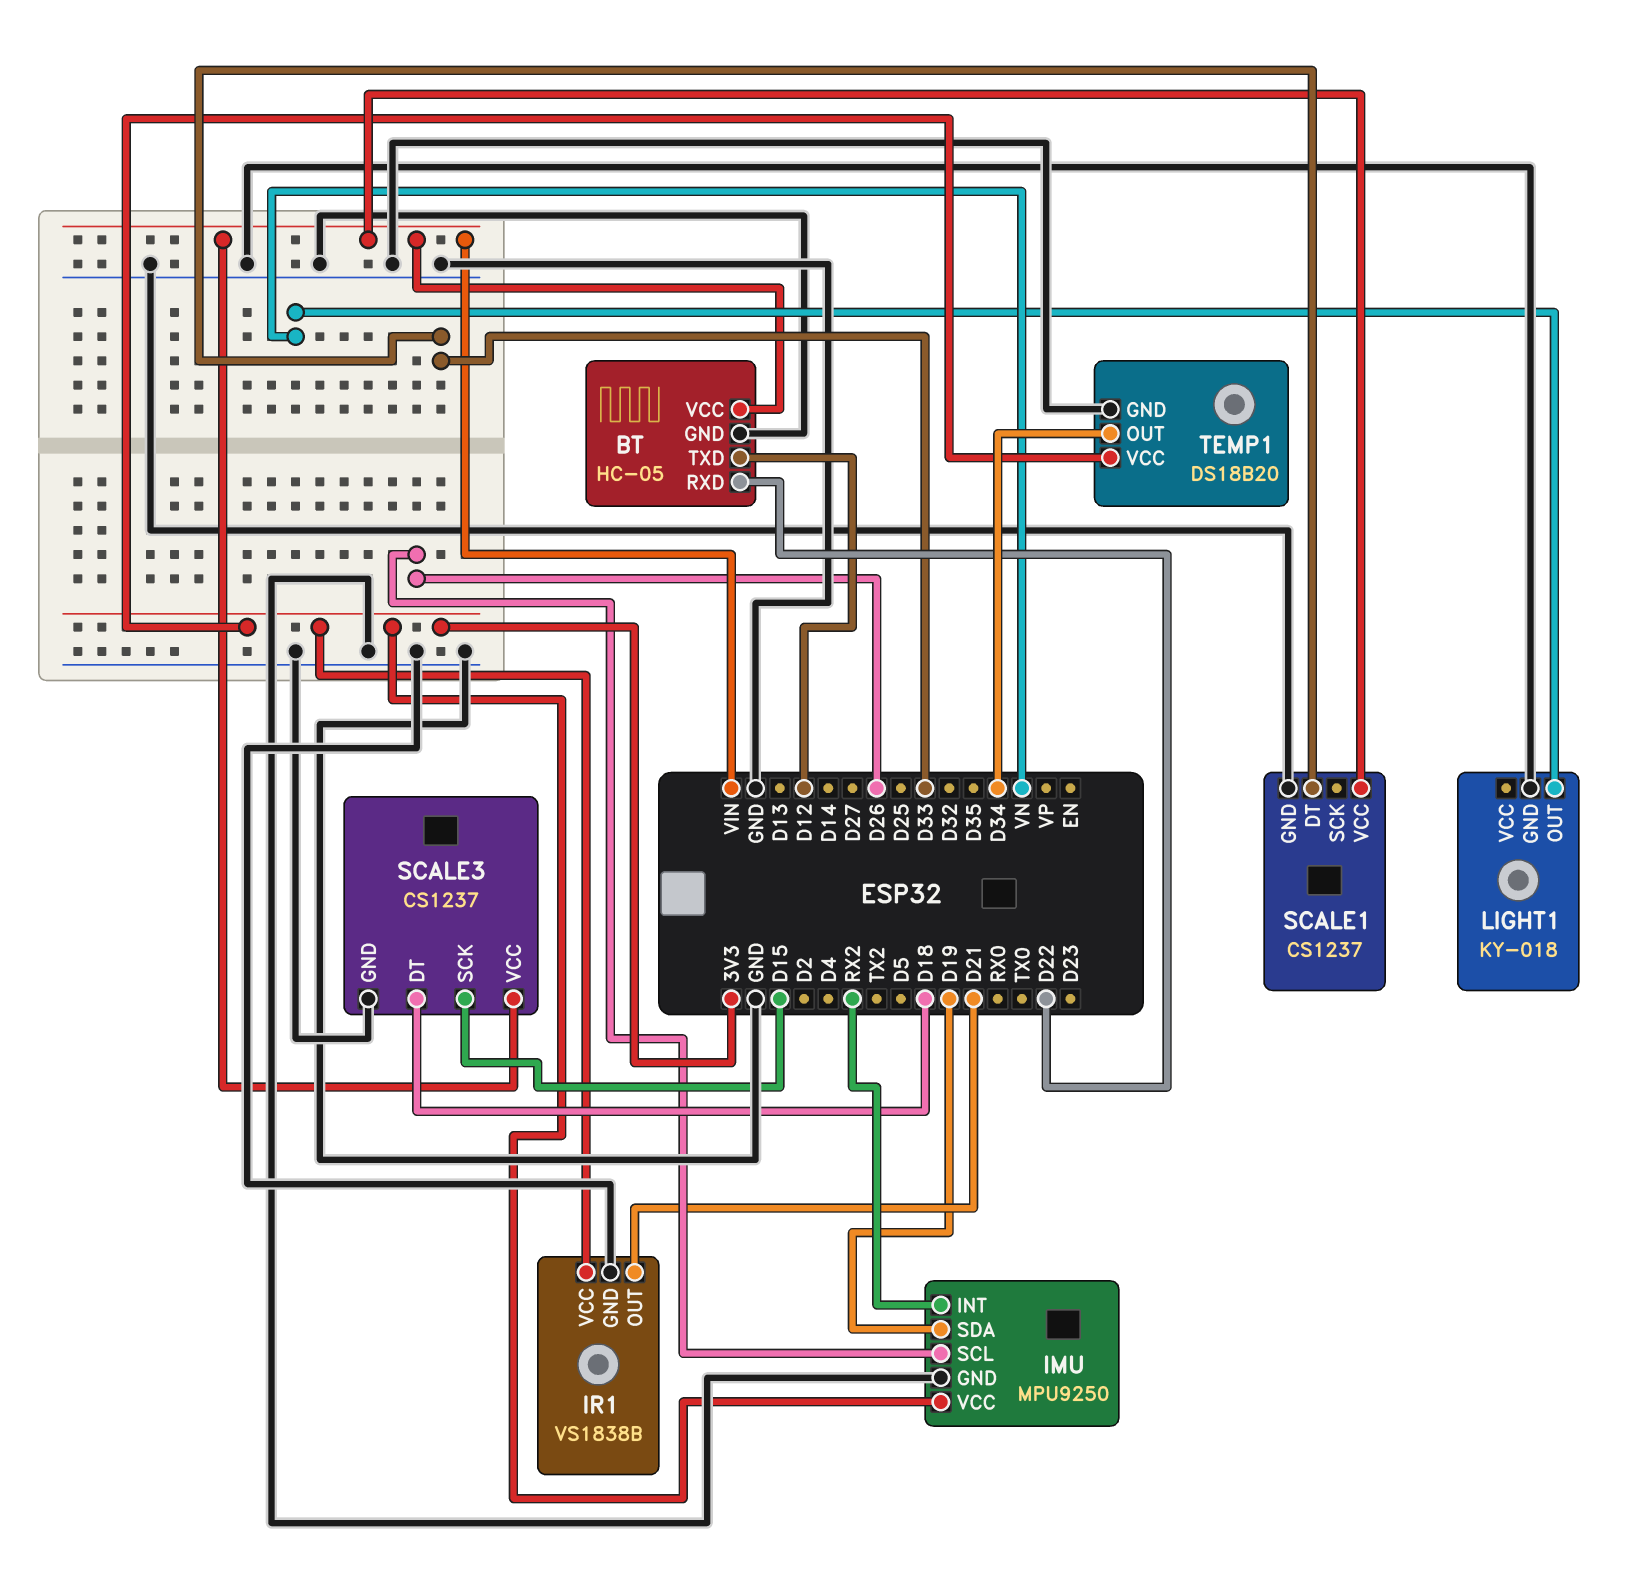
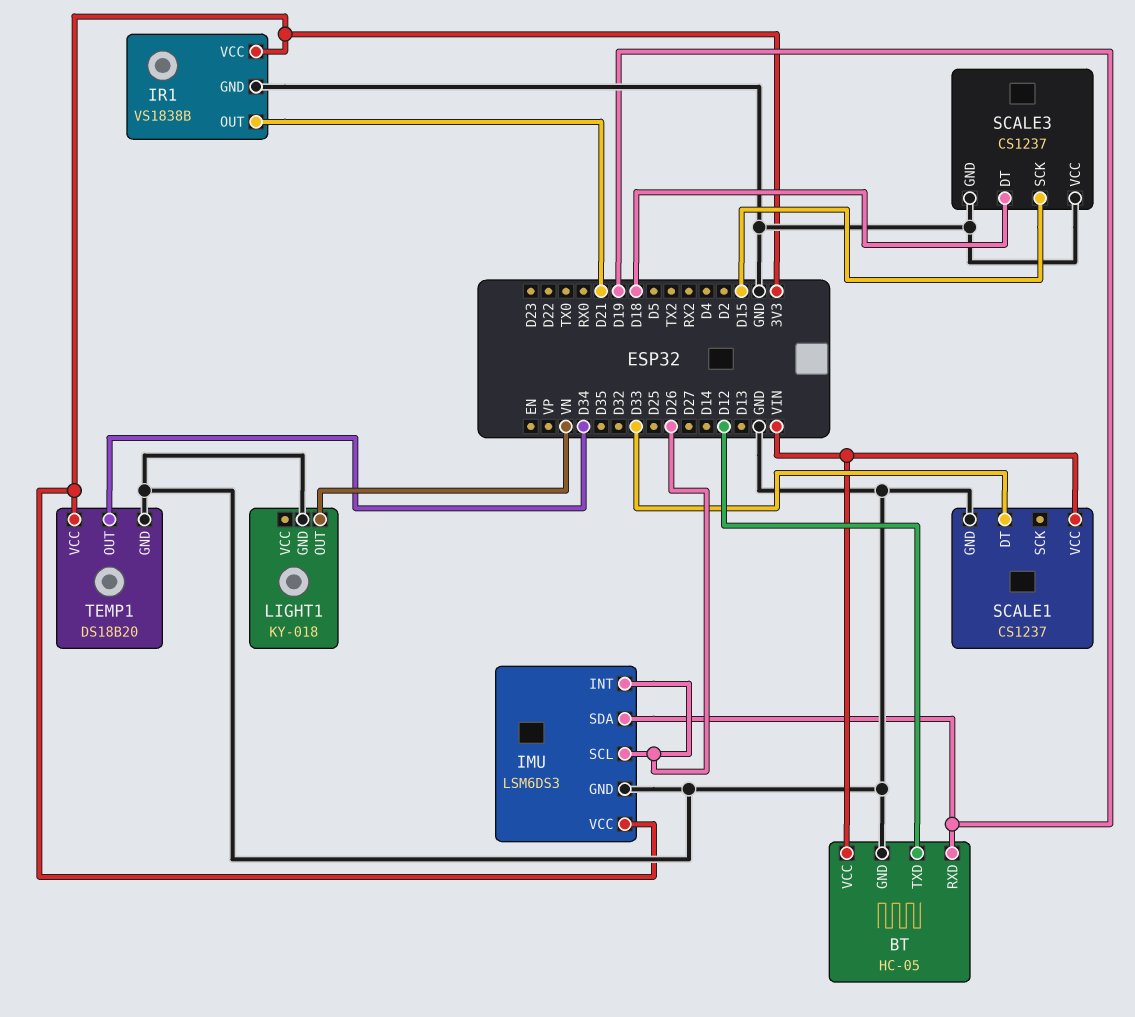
BT pin RXD: D22 -> D19
IMU: MPU9250 -> LSM6DS3
IMU pin INT: RX2 -> D26
SCALE3 pin VCC: VIN -> GND

